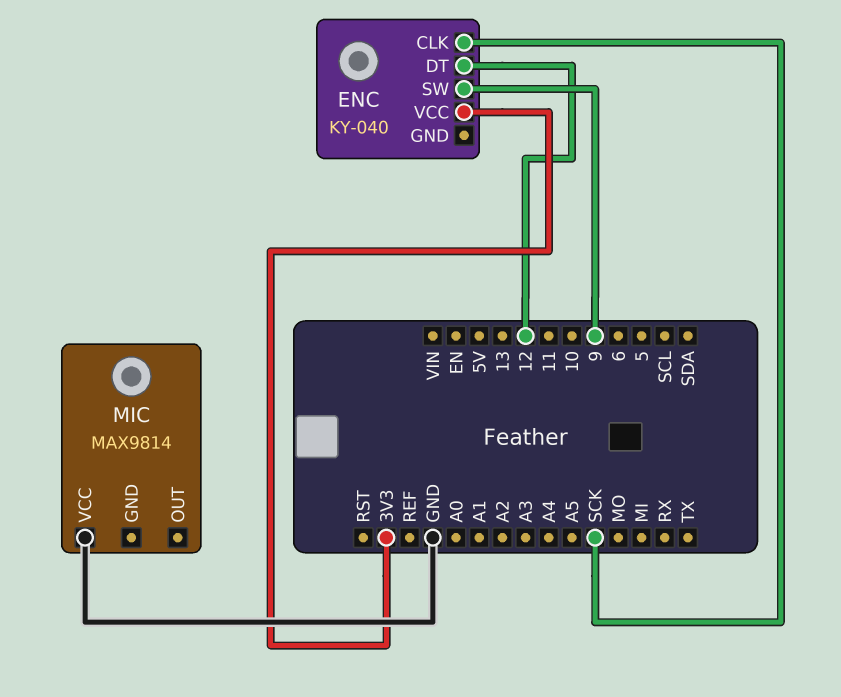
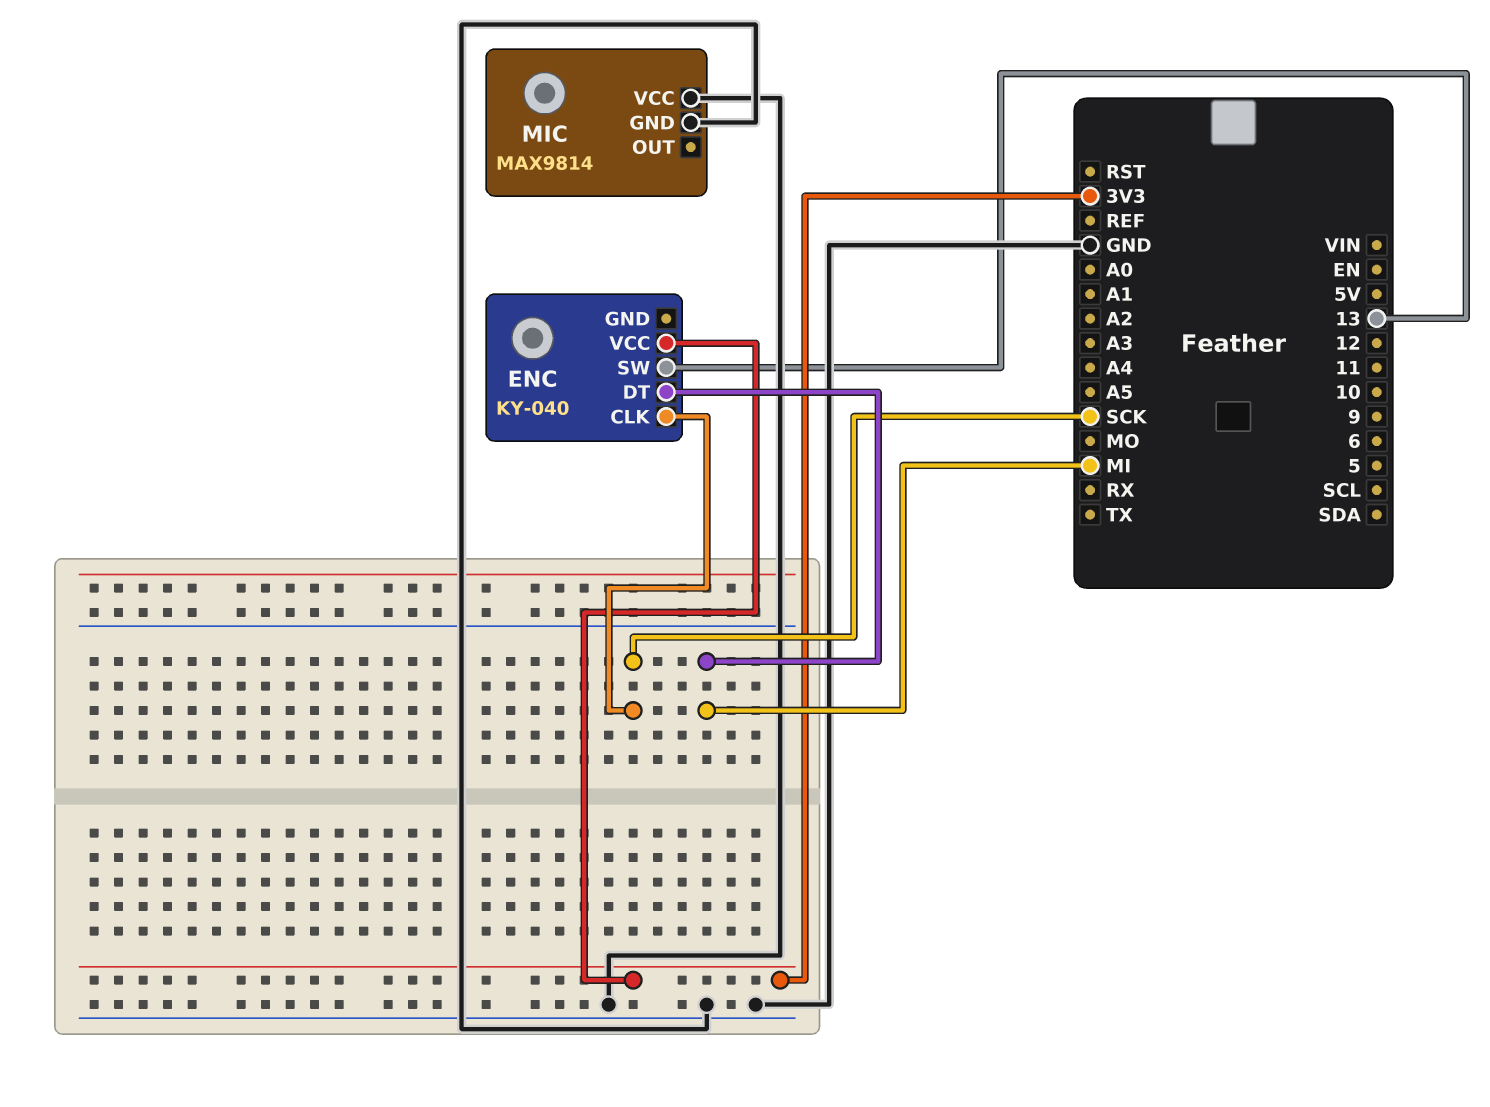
ENC pin DT: 12 -> MI
ENC pin SW: 9 -> 13
MIC pin GND: none -> GND

